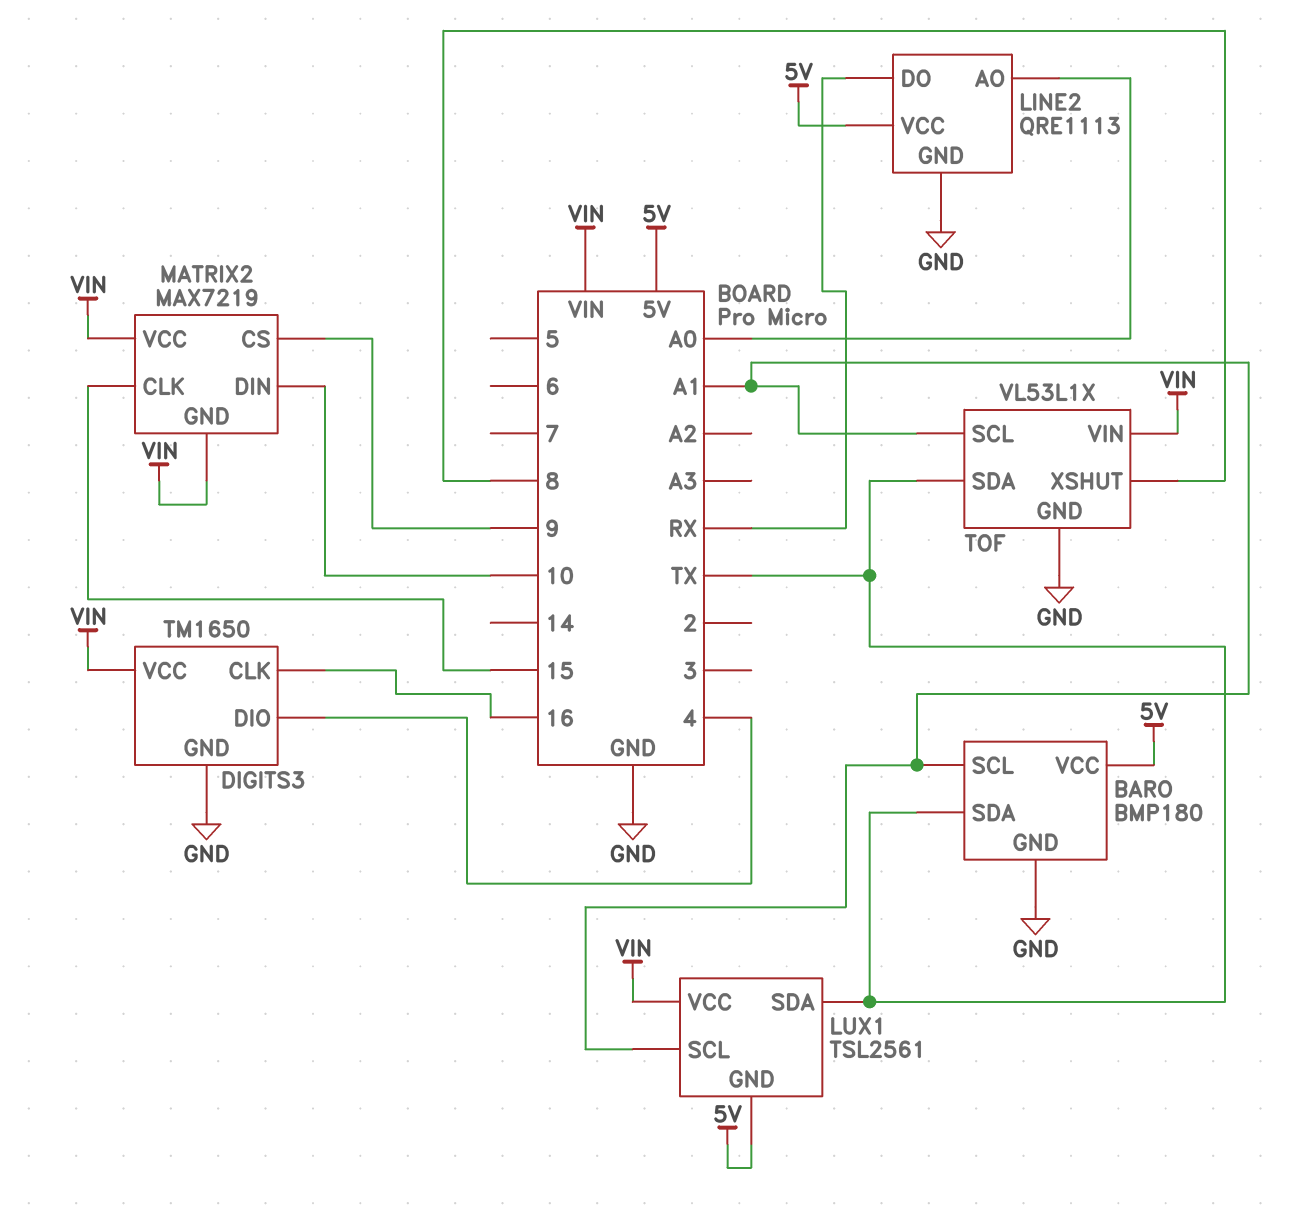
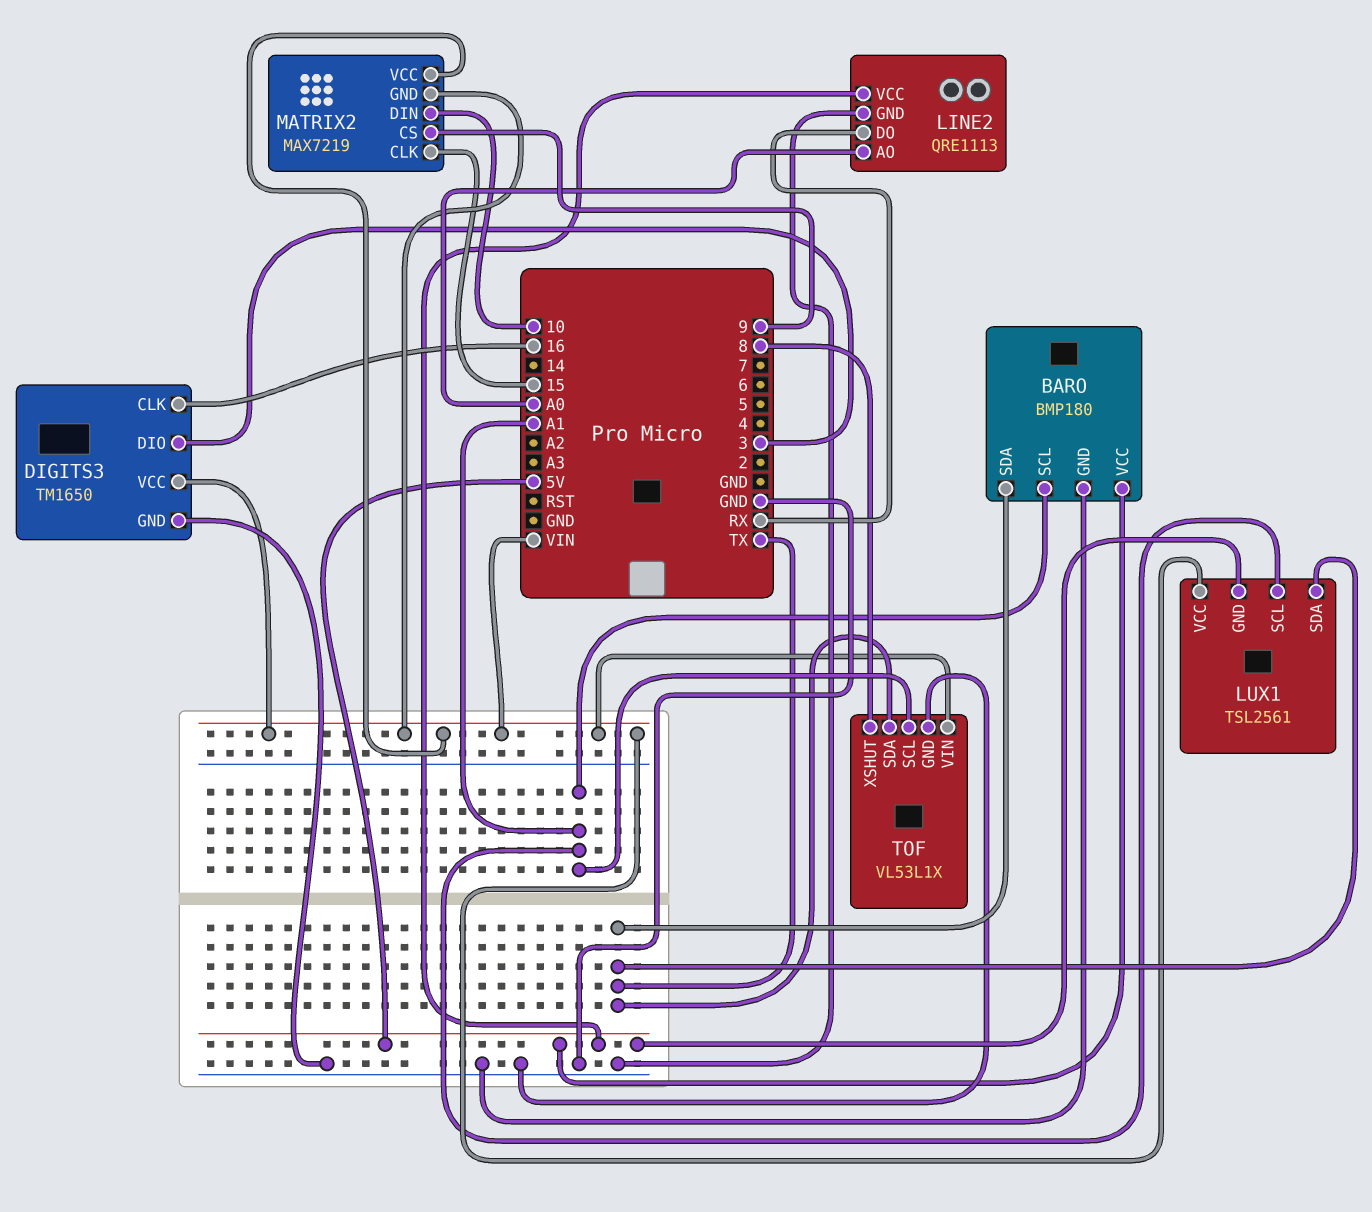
DIGITS3 pin DIO: 4 -> 3

